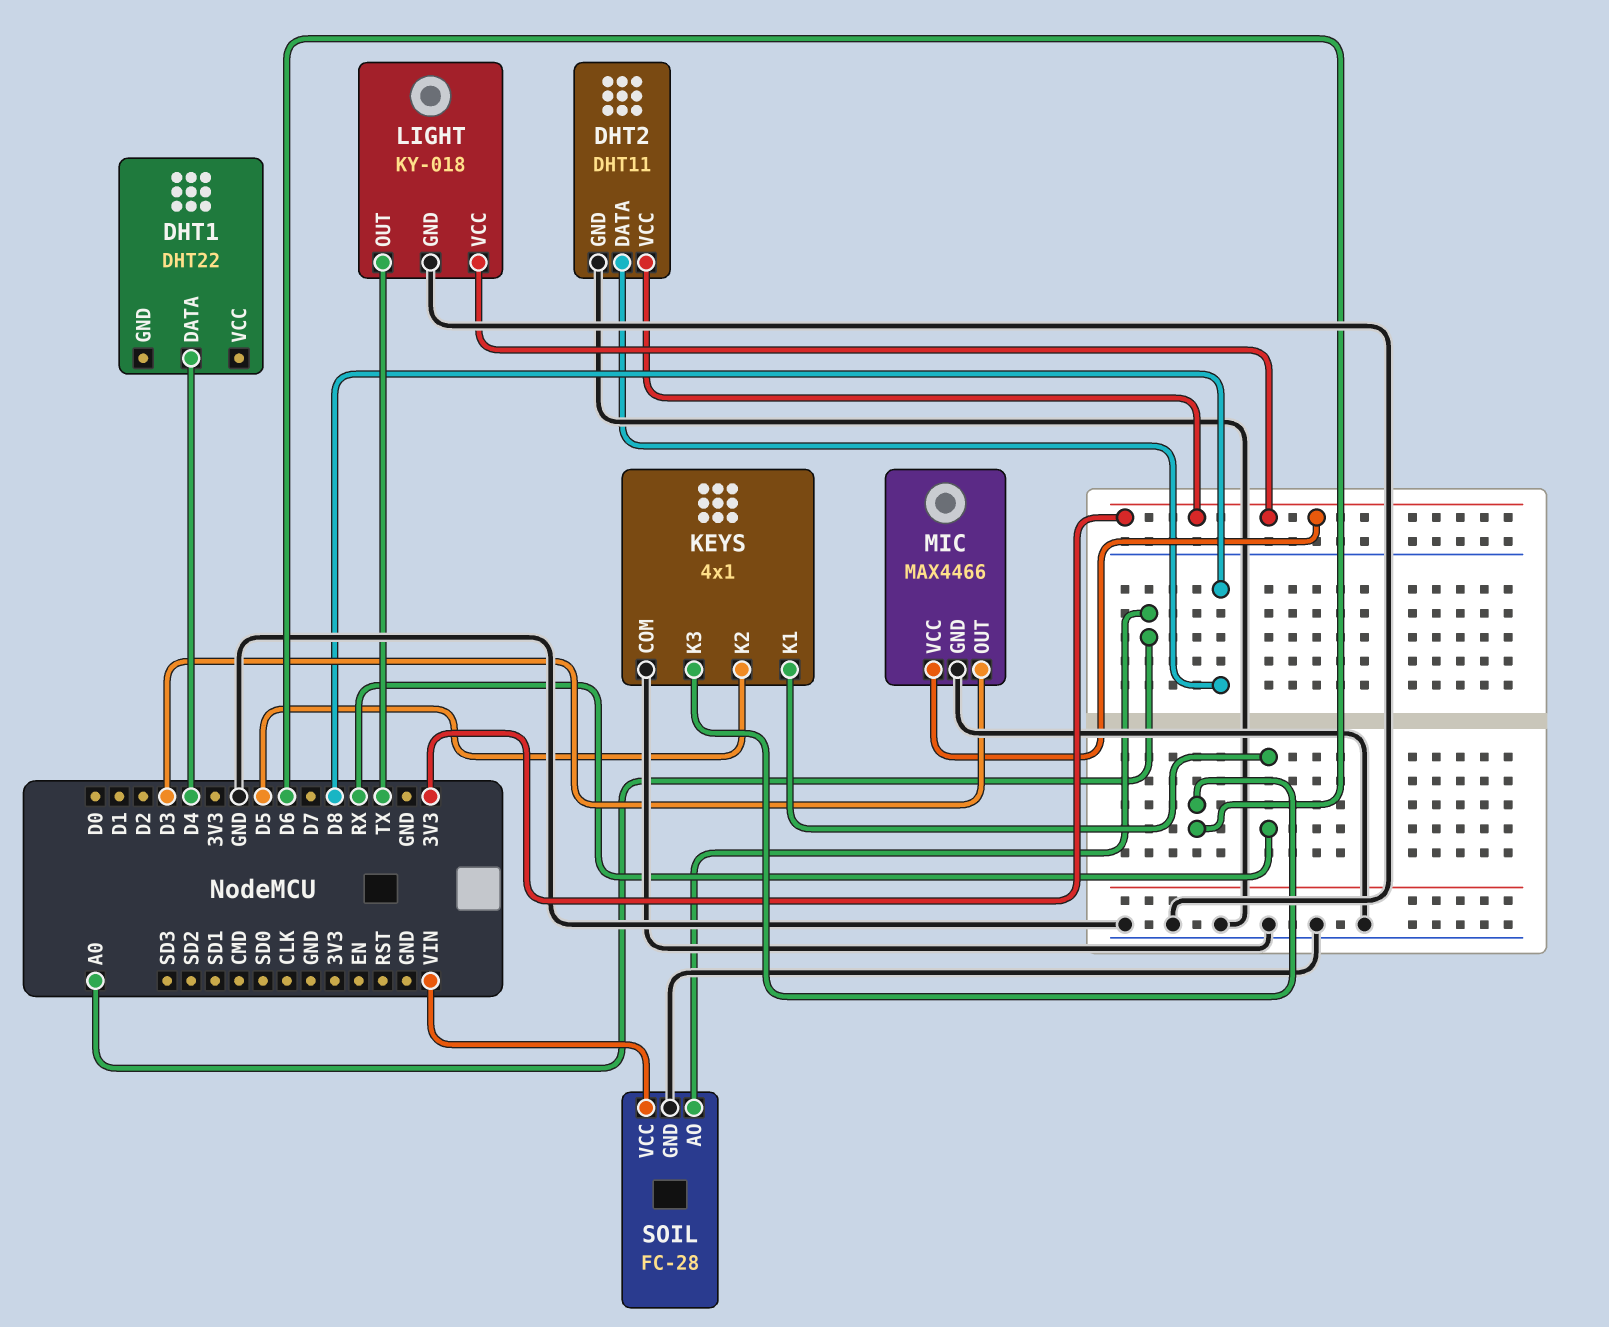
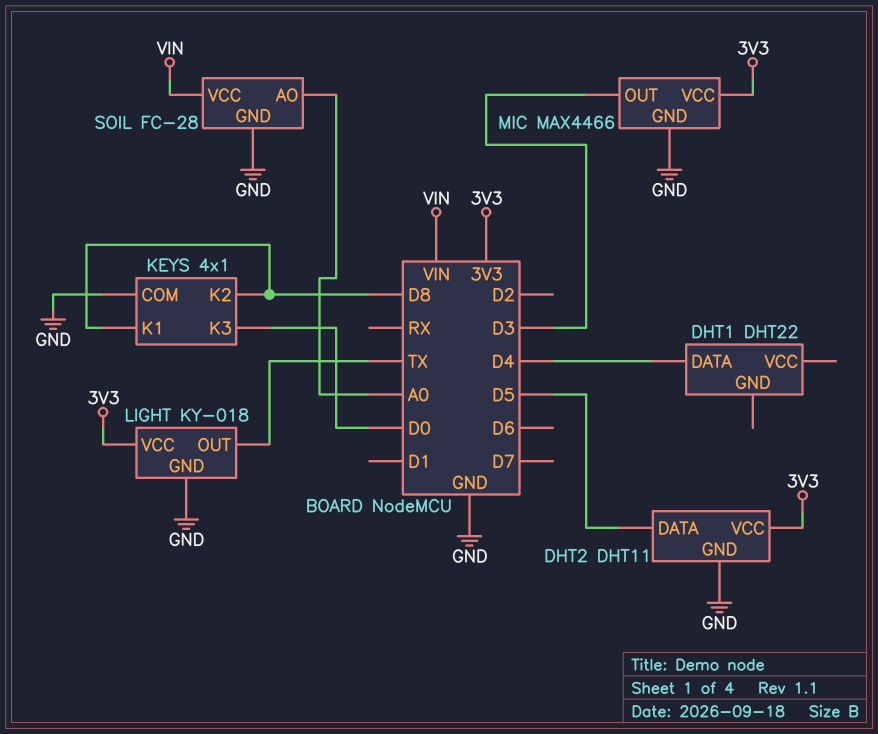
DHT2 pin DATA: D8 -> D5
KEYS pin K1: RX -> D8
KEYS pin K2: D5 -> D8
KEYS pin K3: D6 -> D0

